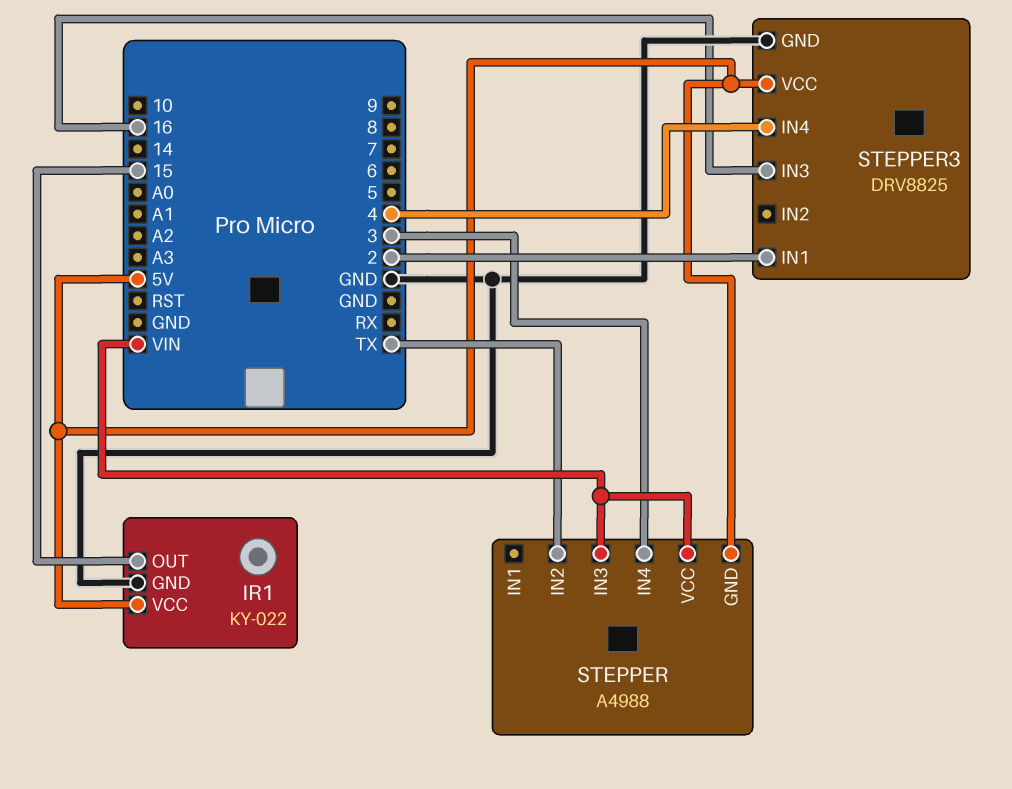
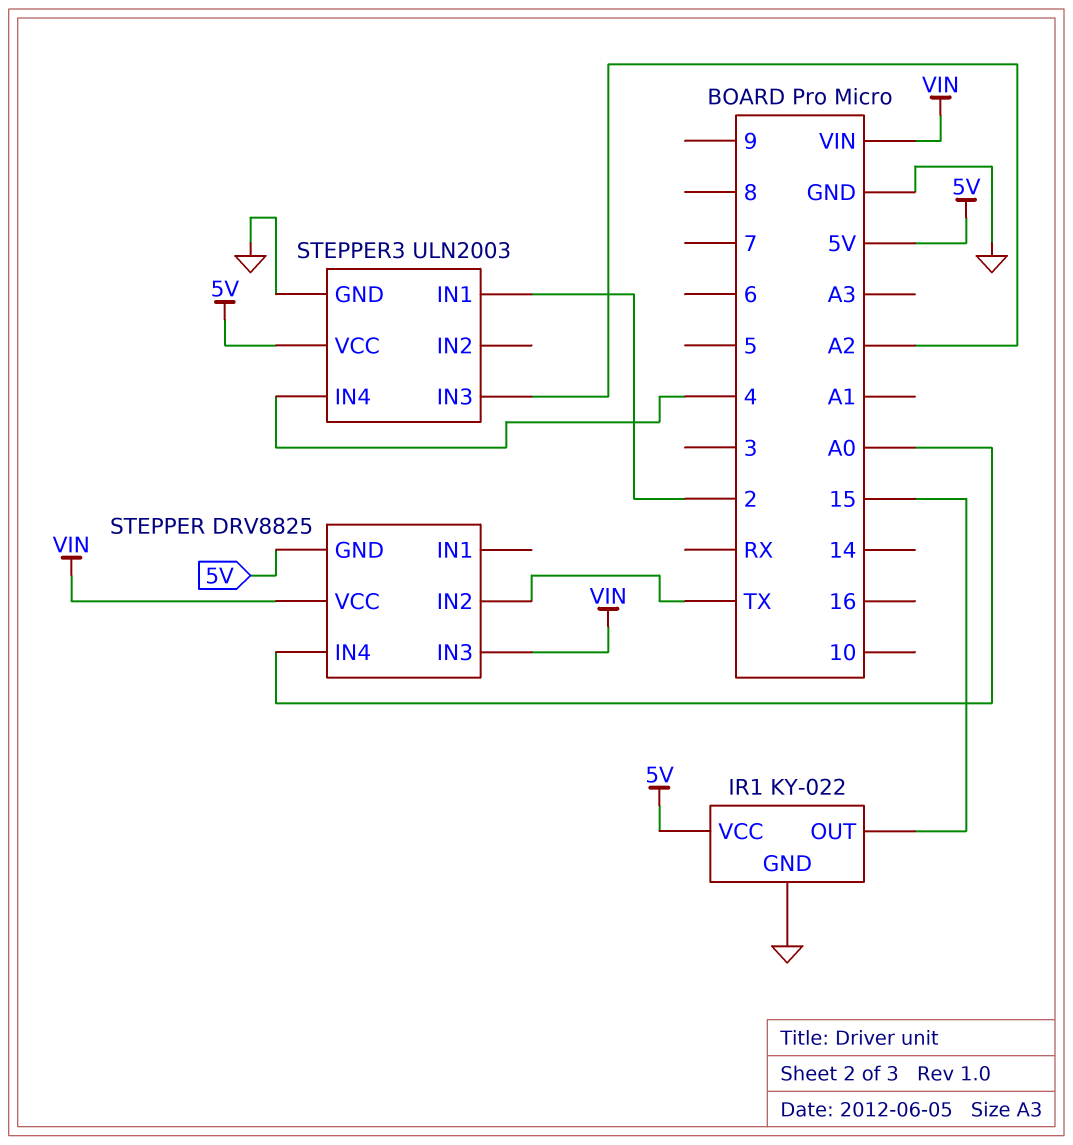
STEPPER: A4988 -> DRV8825
STEPPER pin IN4: 3 -> A0
STEPPER3: DRV8825 -> ULN2003
STEPPER3 pin IN3: 16 -> A2

